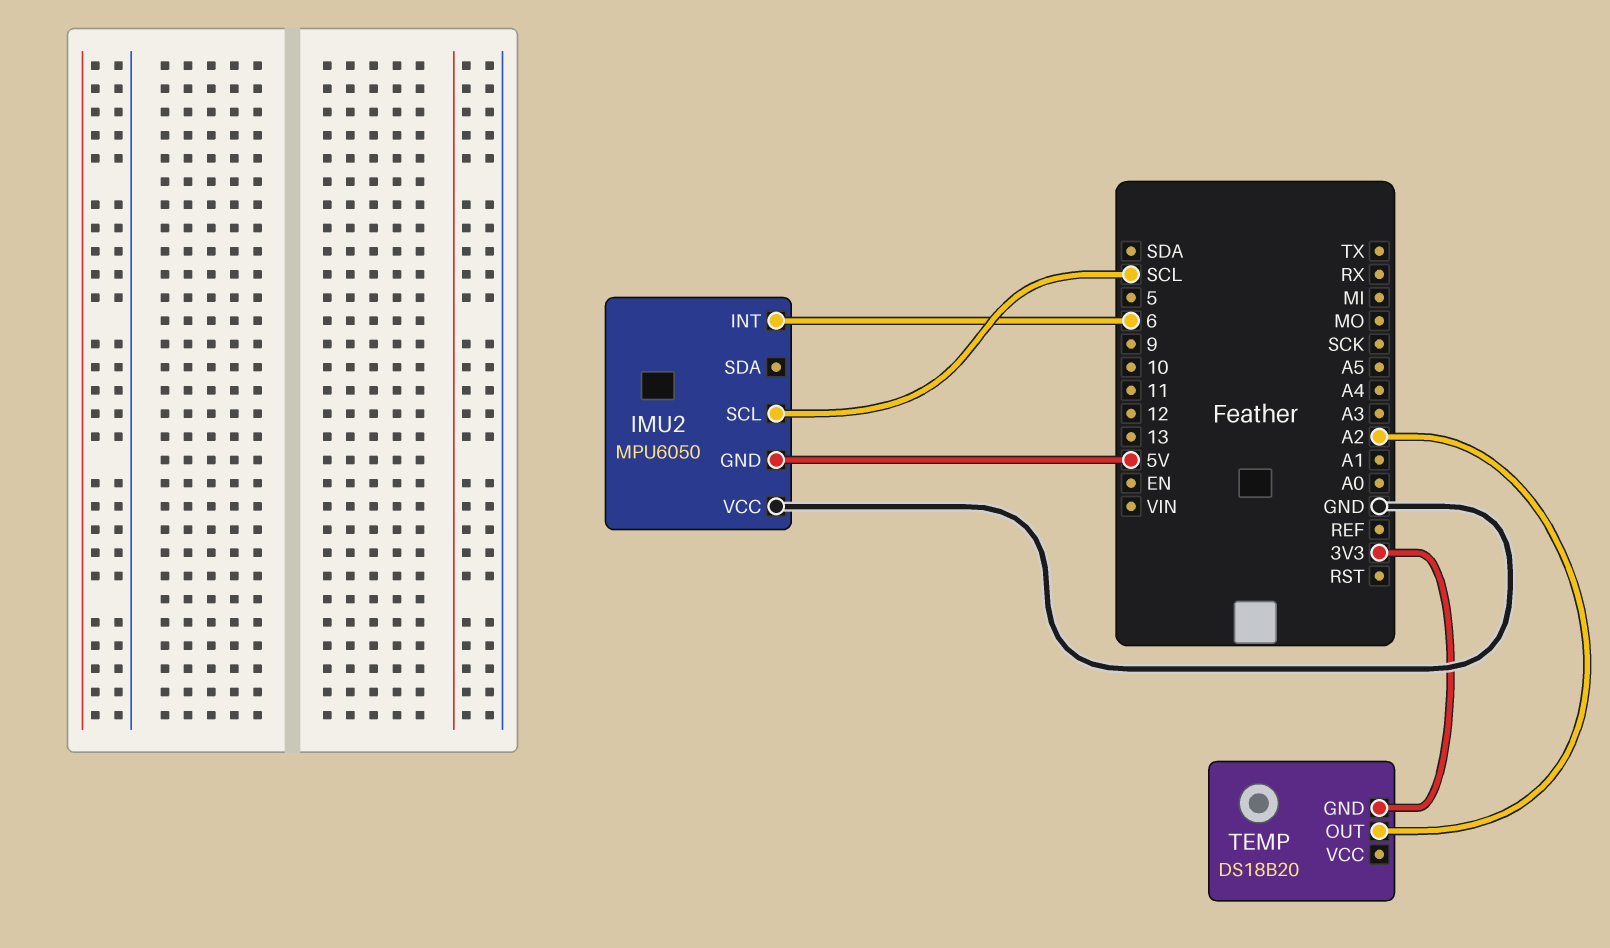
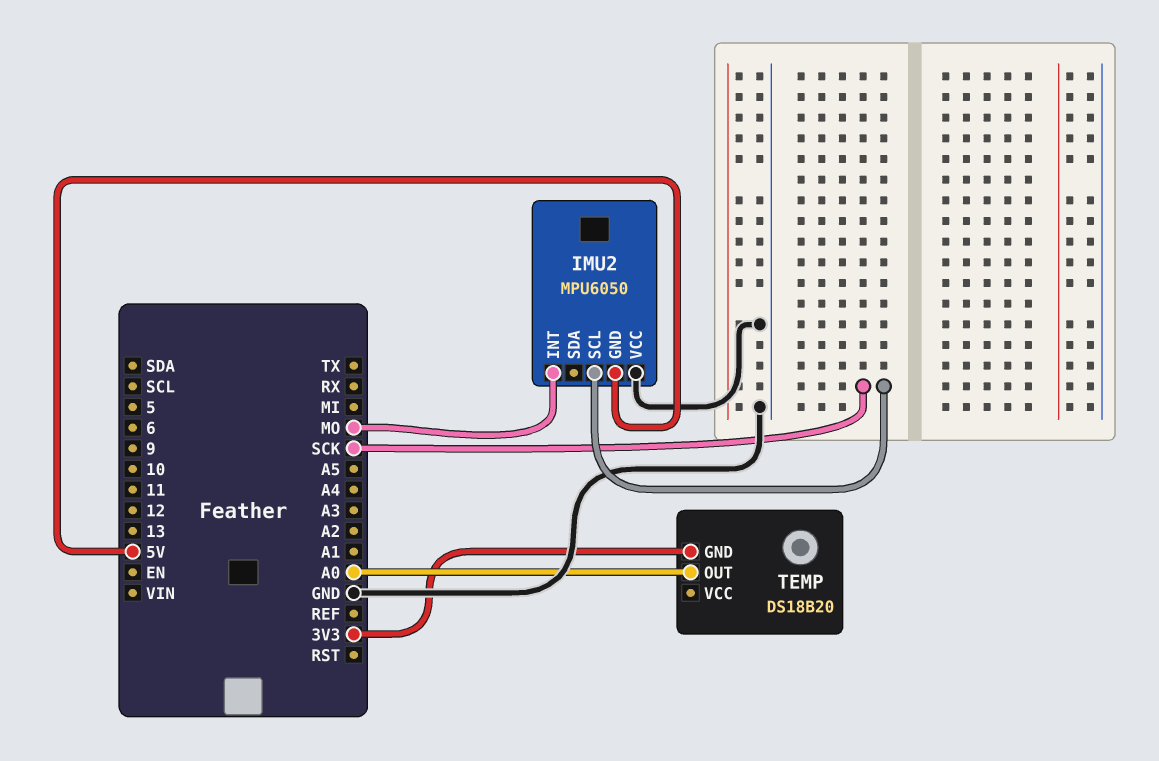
IMU2 pin INT: 6 -> MO
IMU2 pin SCL: SCL -> SCK
TEMP pin OUT: A2 -> A0

